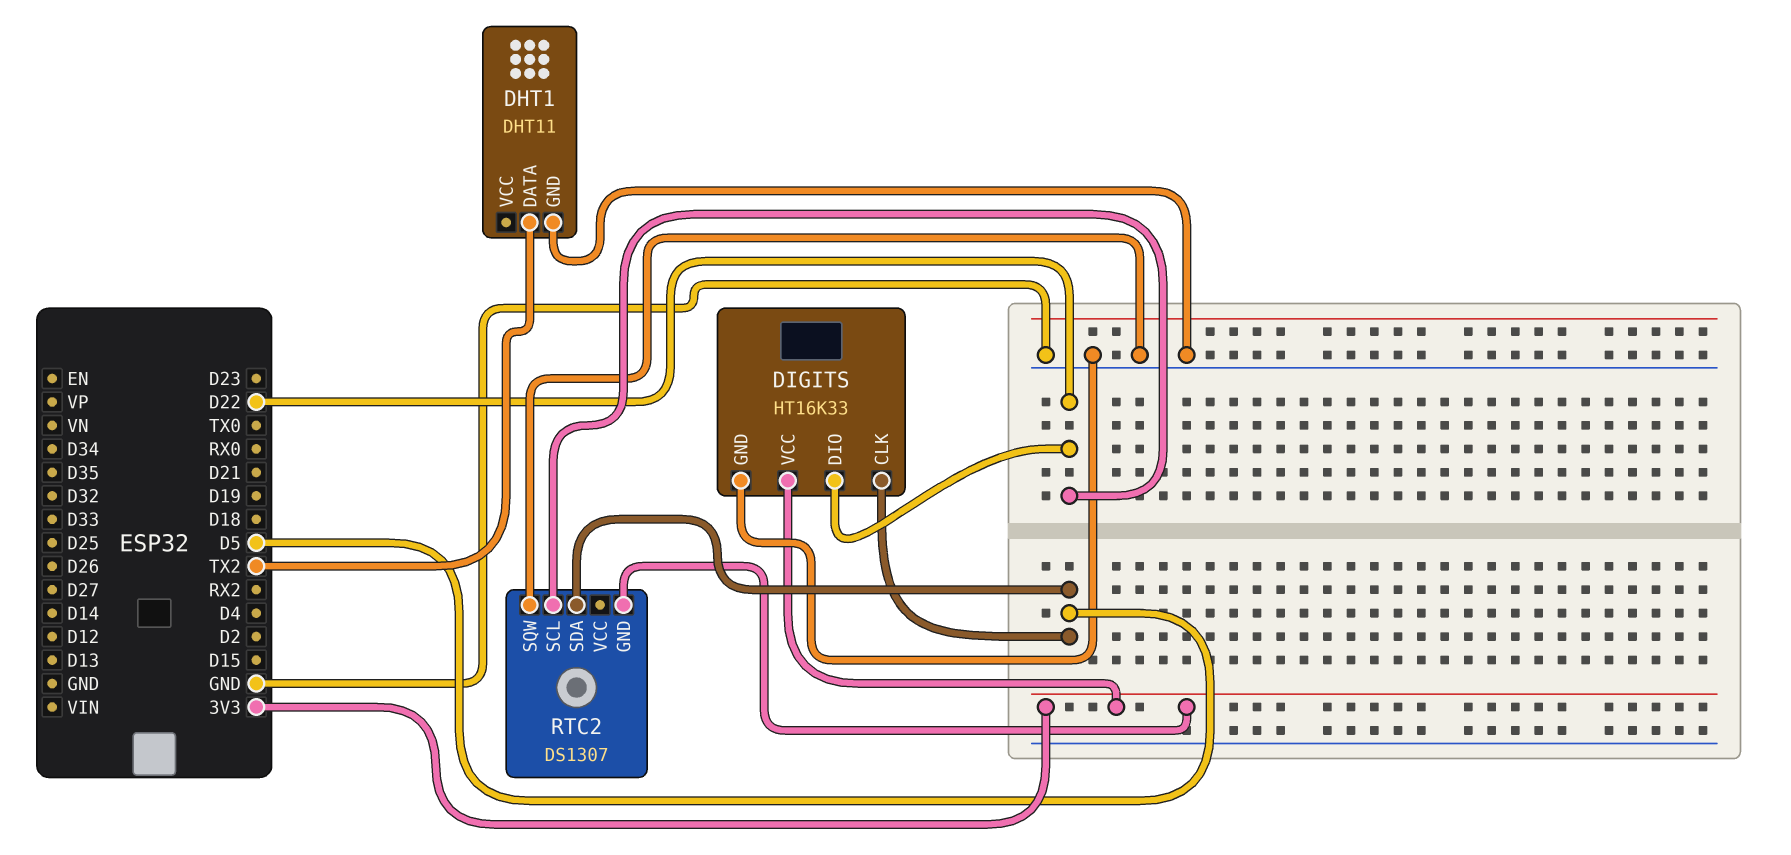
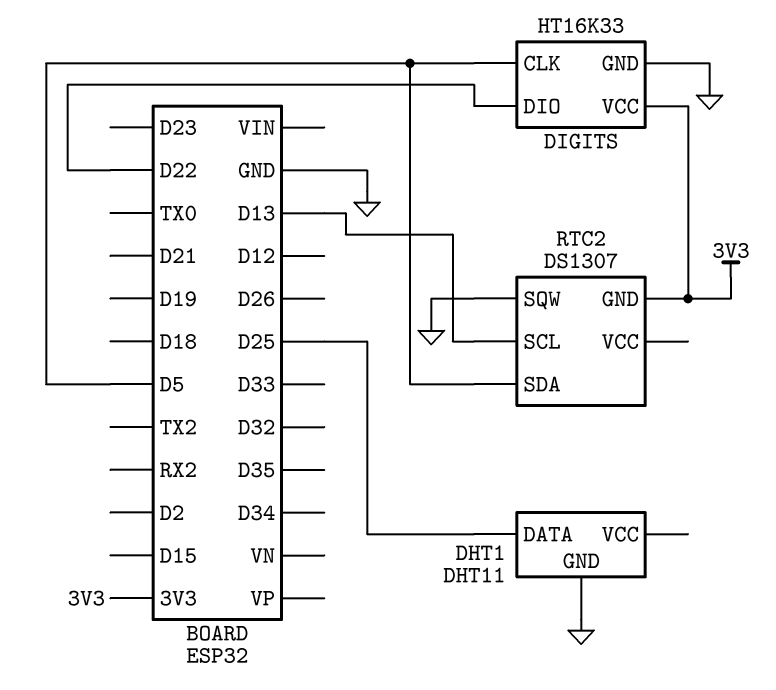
DHT1 pin DATA: TX2 -> D25
RTC2 pin SCL: D22 -> D13

